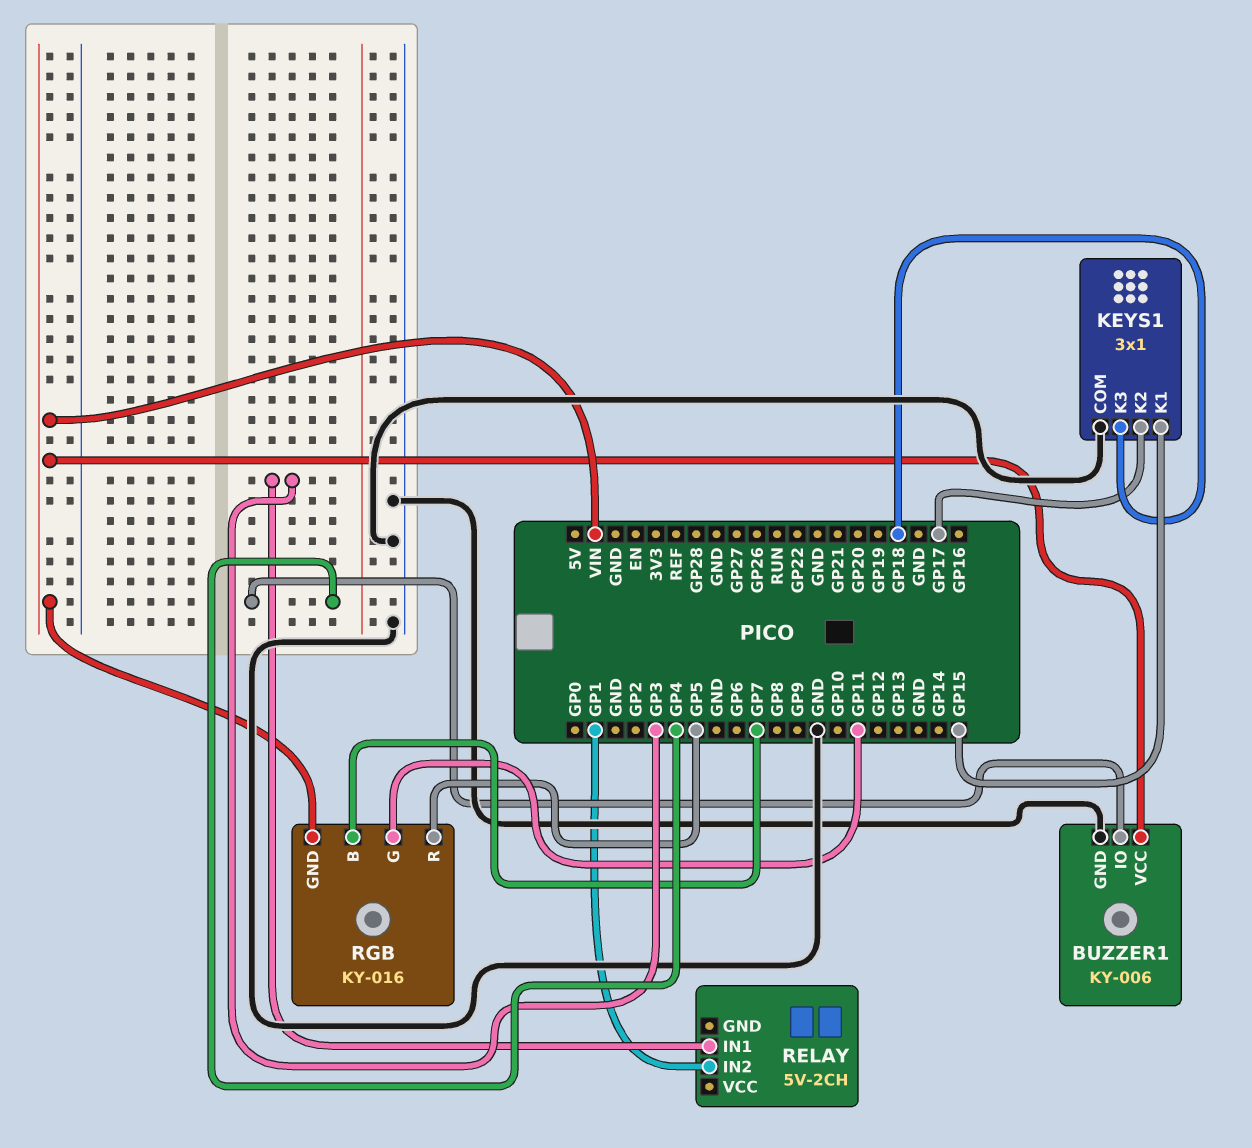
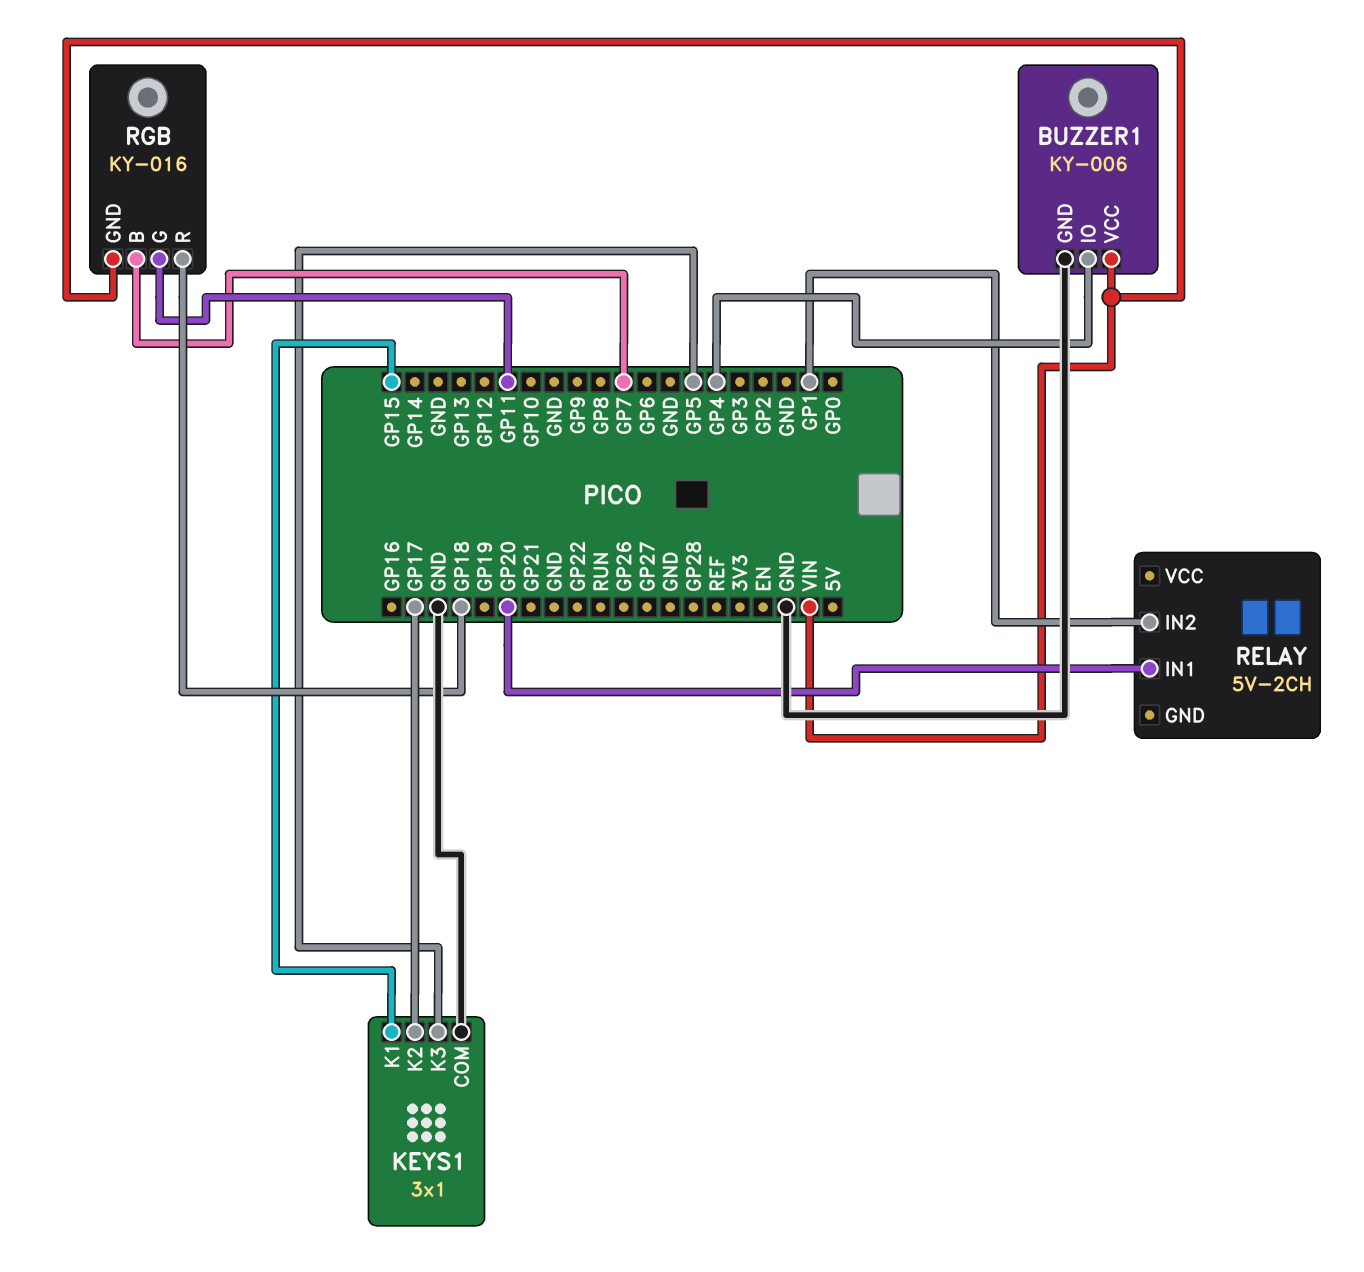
KEYS1 pin K3: GP18 -> GP5
RELAY pin IN1: GP3 -> GP20
RGB pin R: GP5 -> GP18

